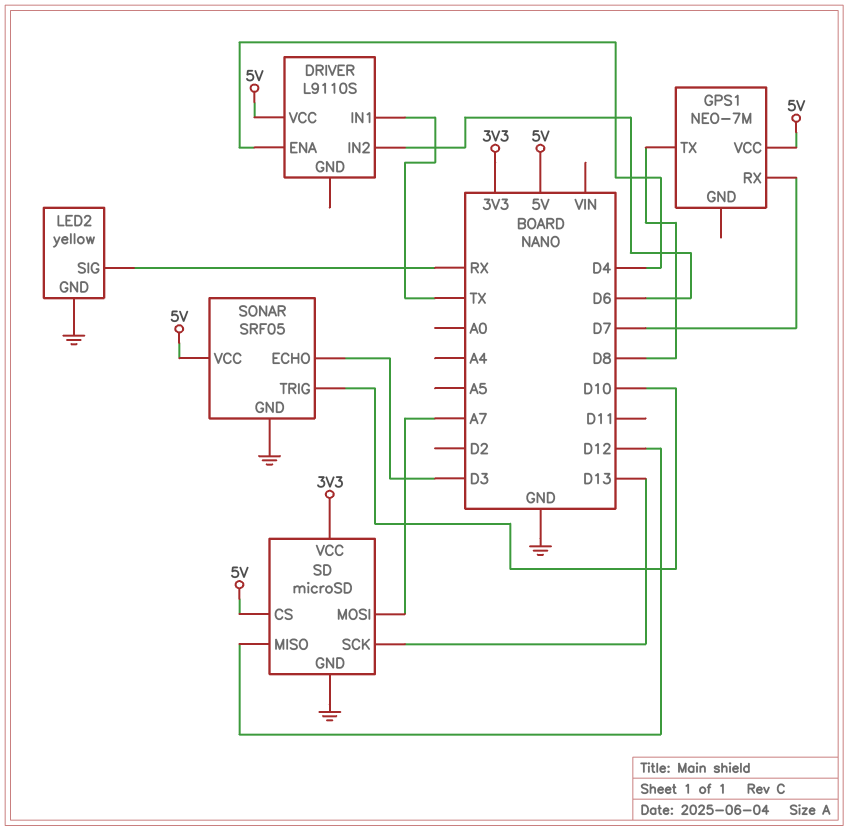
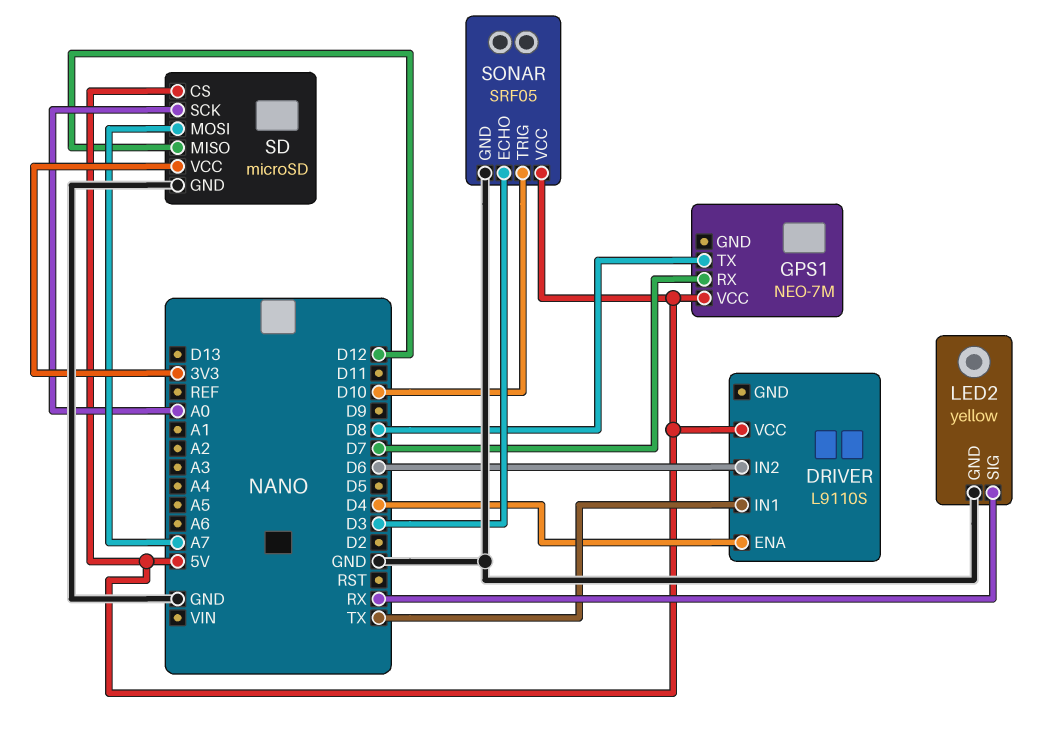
SD pin SCK: D13 -> A0

